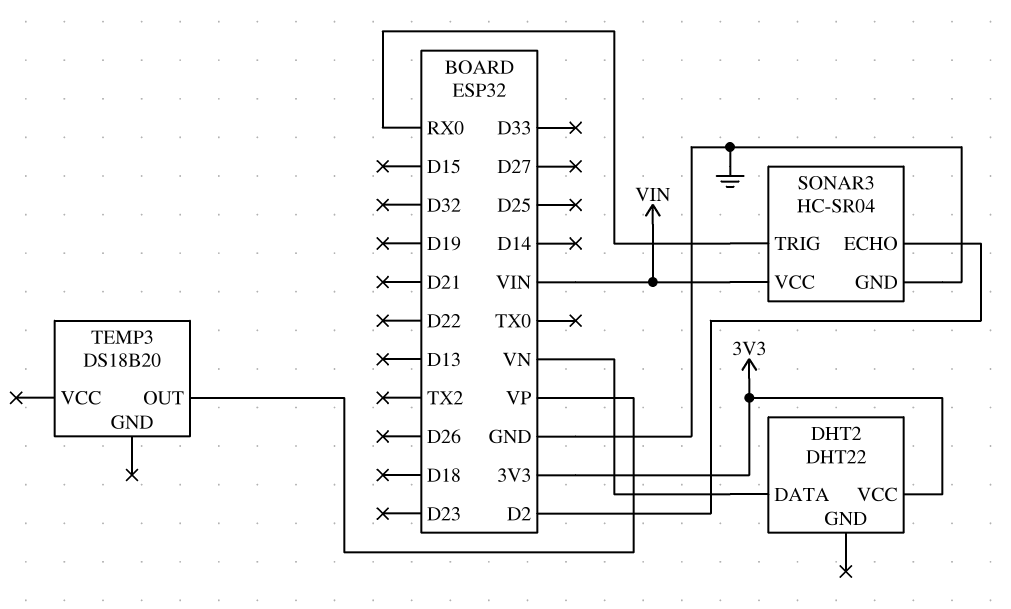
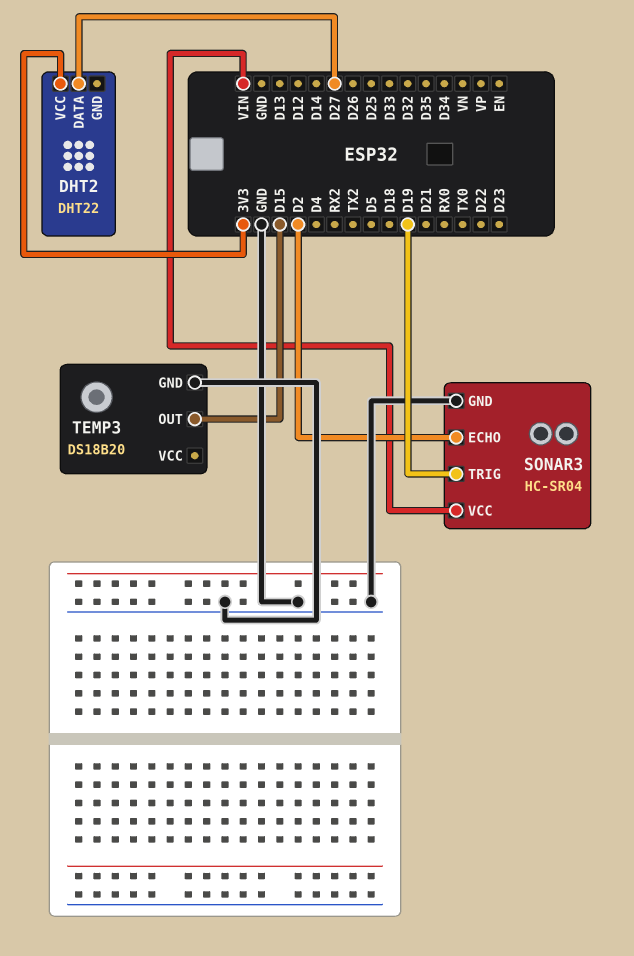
DHT2 pin DATA: VN -> D27
SONAR3 pin TRIG: RX0 -> D19
TEMP3 pin GND: none -> GND
TEMP3 pin OUT: VP -> D15

